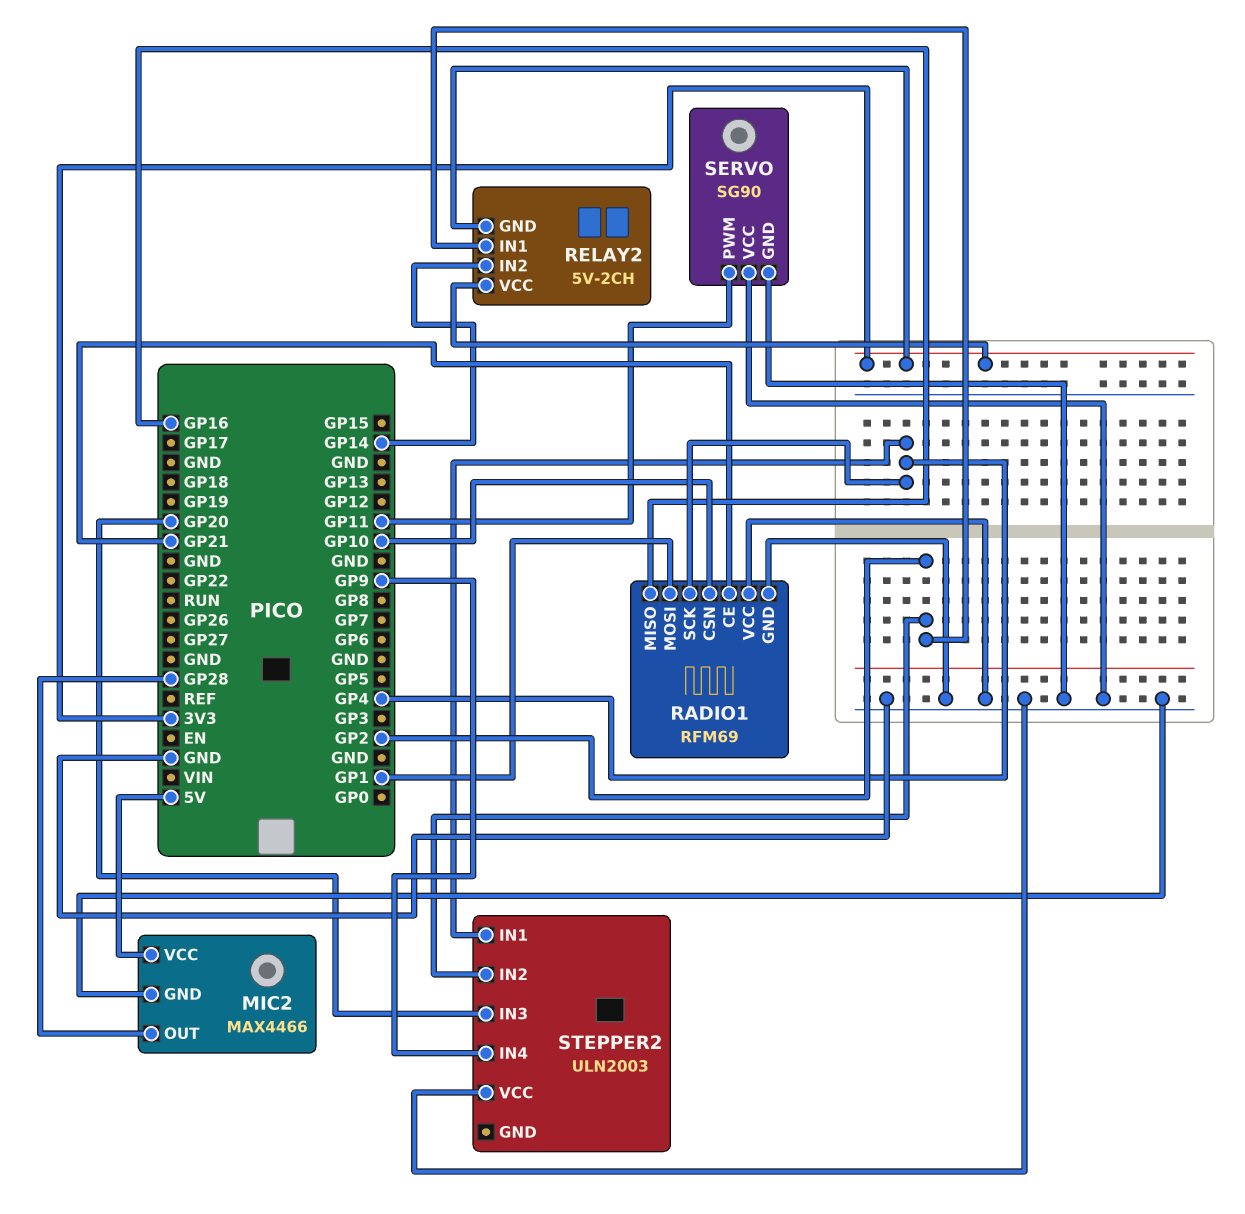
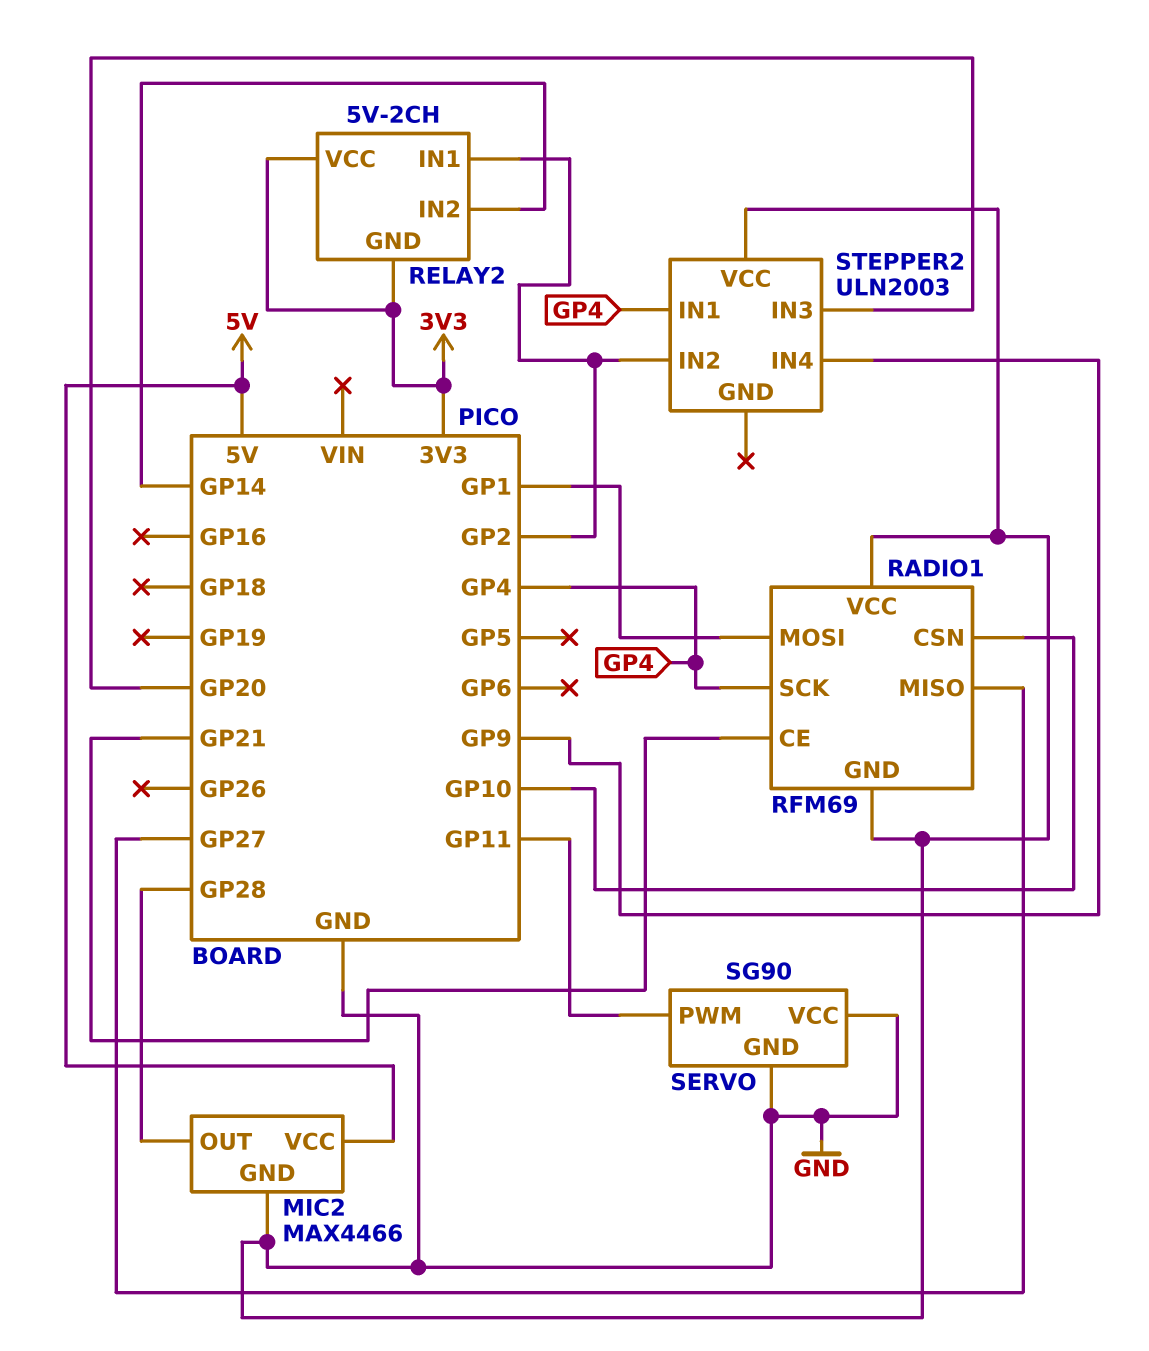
RADIO1 pin MISO: GP16 -> GP27

